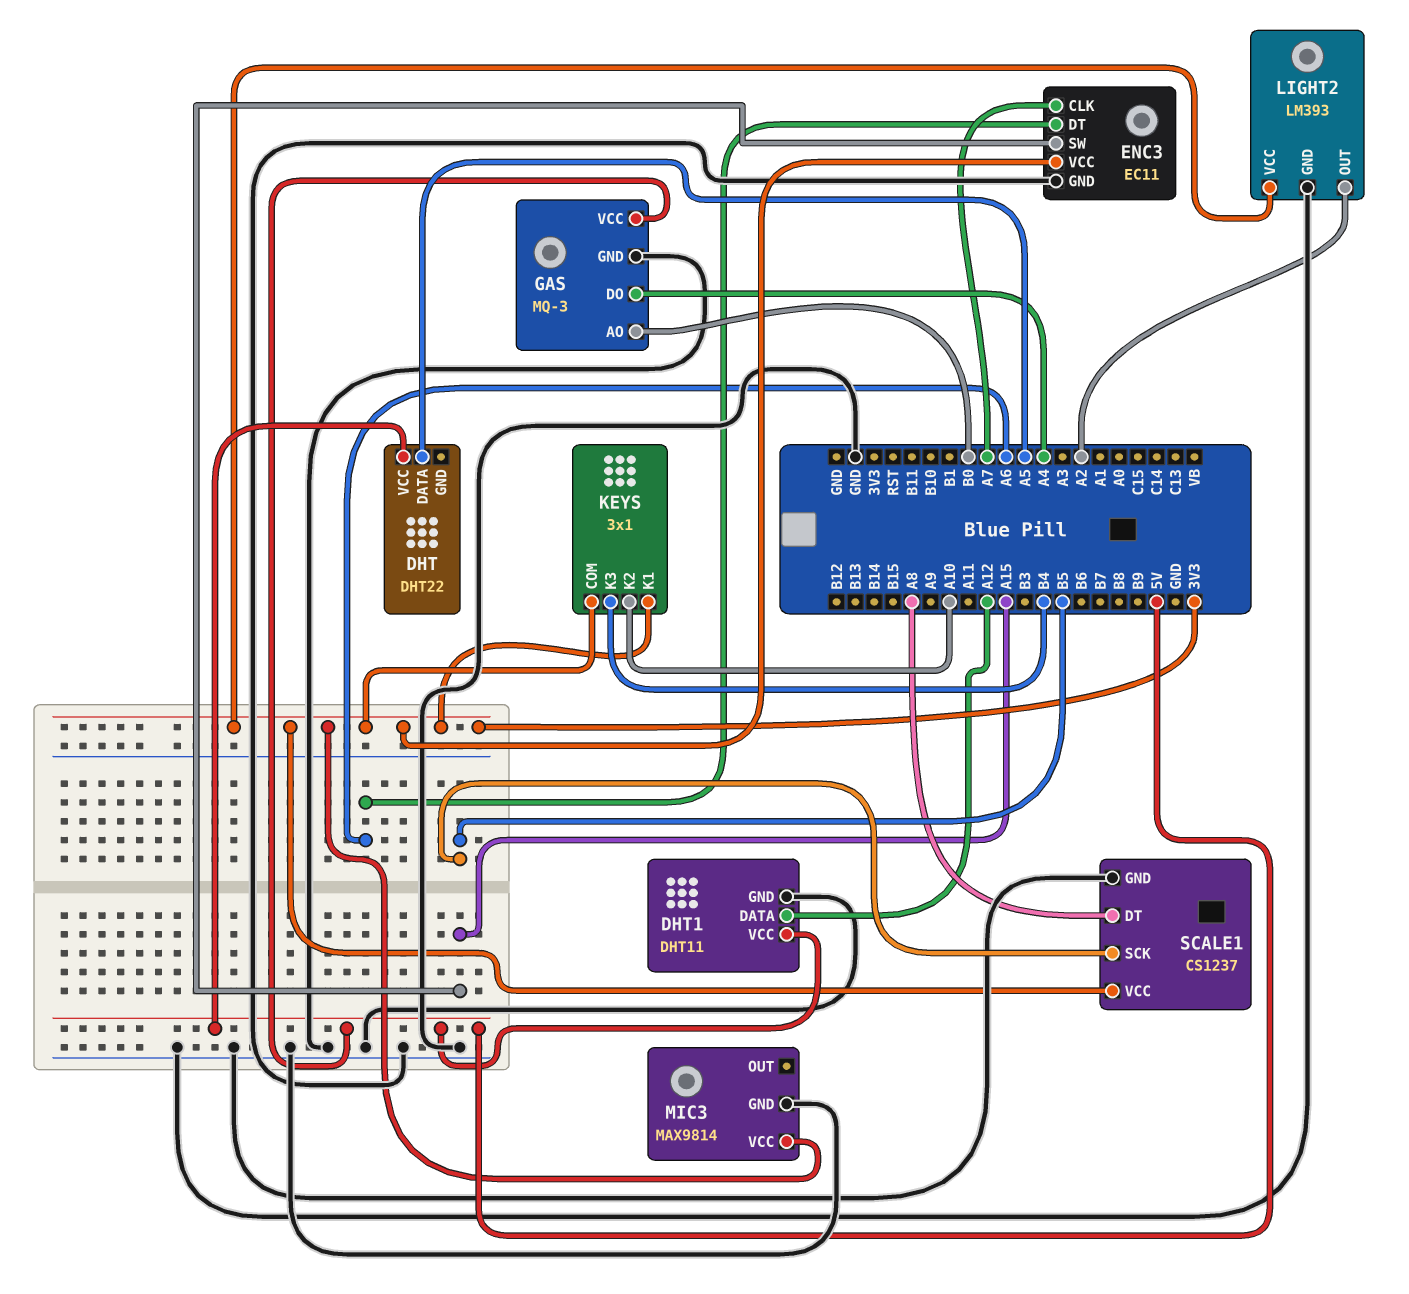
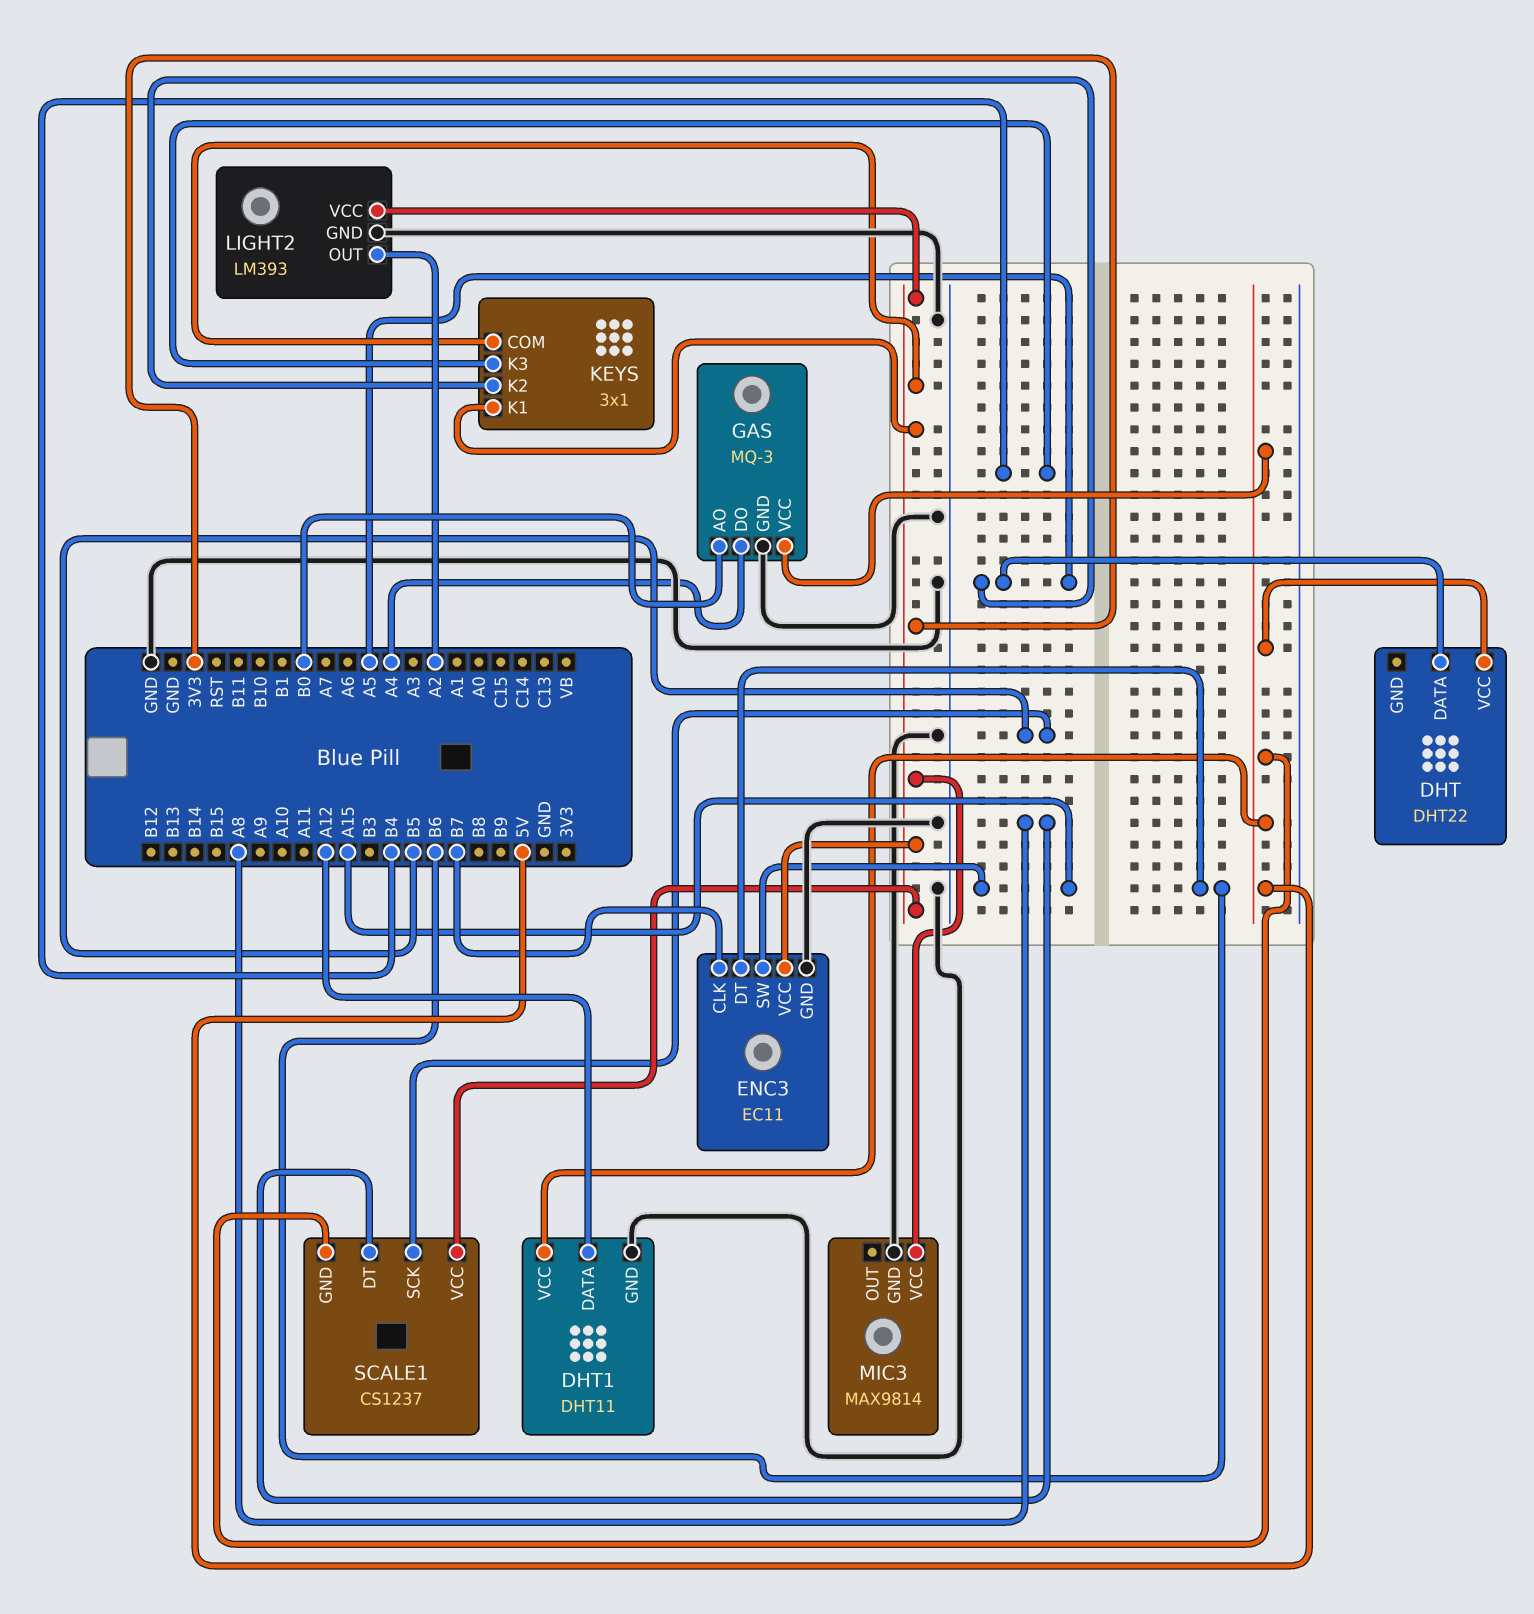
ENC3 pin CLK: A7 -> B7
ENC3 pin DT: A6 -> B6
KEYS pin K2: A10 -> A5
SCALE1 pin GND: GND -> 5V

